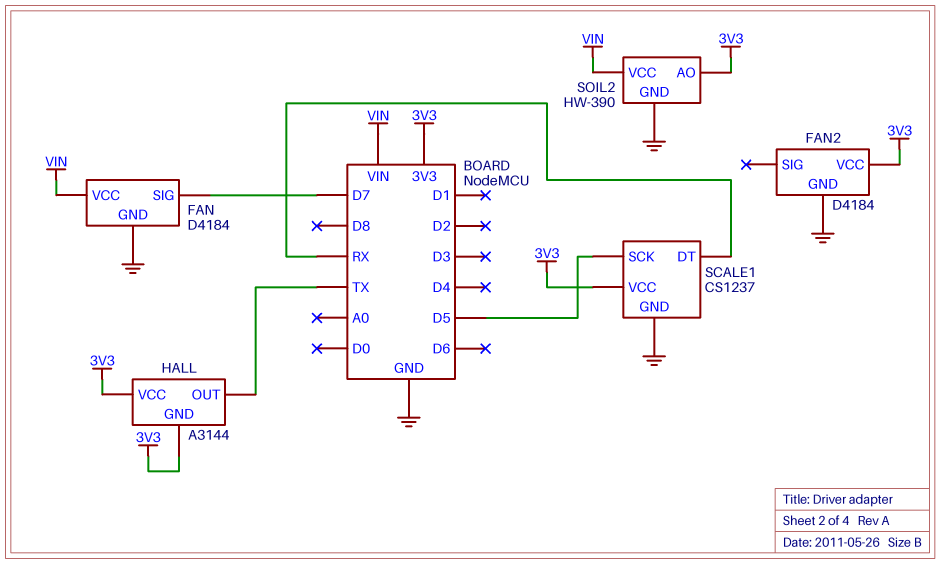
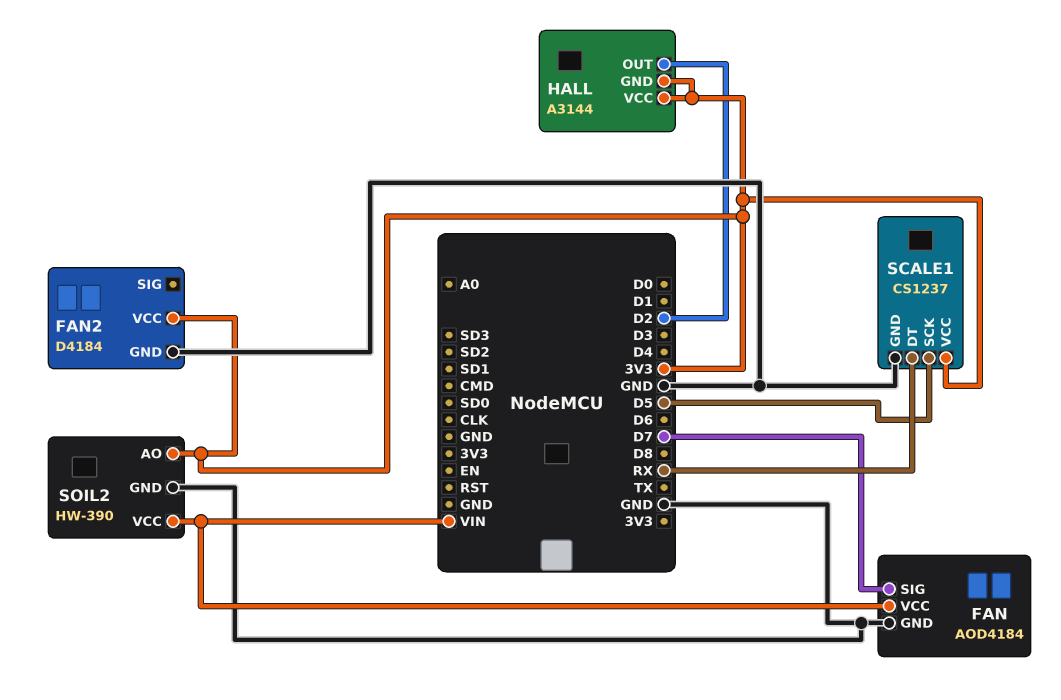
FAN: D4184 -> AOD4184
HALL pin OUT: TX -> D2

